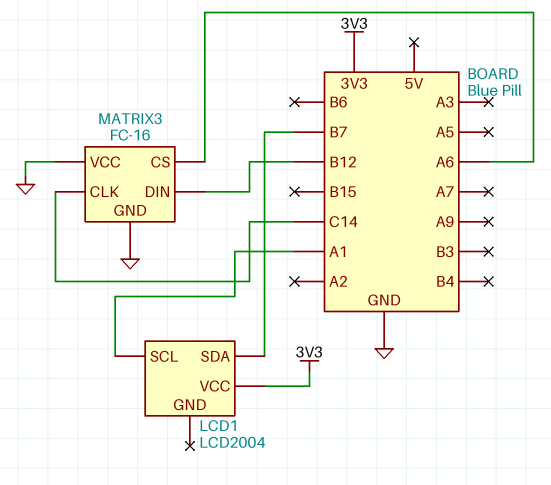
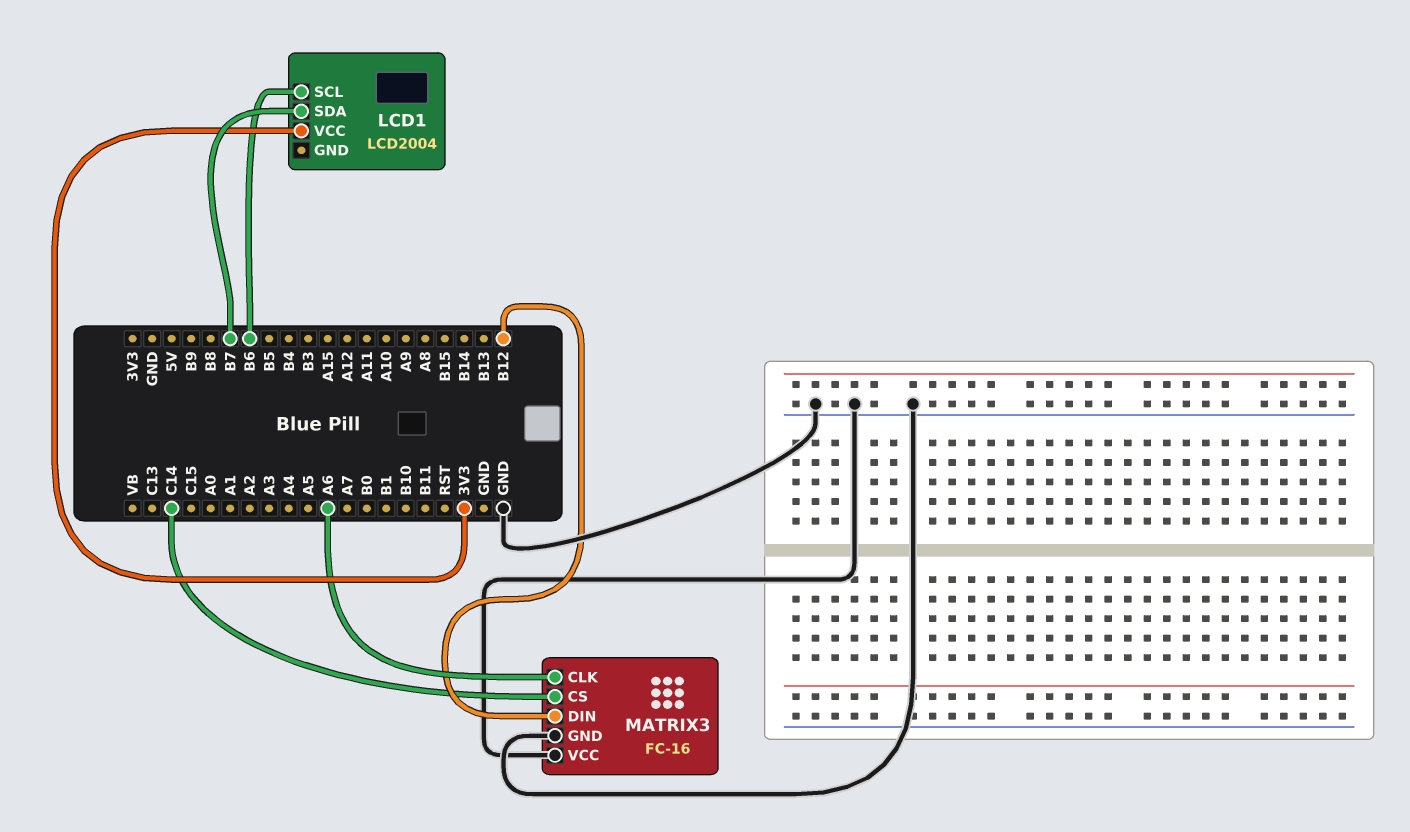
LCD1 pin SCL: A1 -> B6
MATRIX3 pin CLK: C14 -> A6
MATRIX3 pin CS: A6 -> C14

